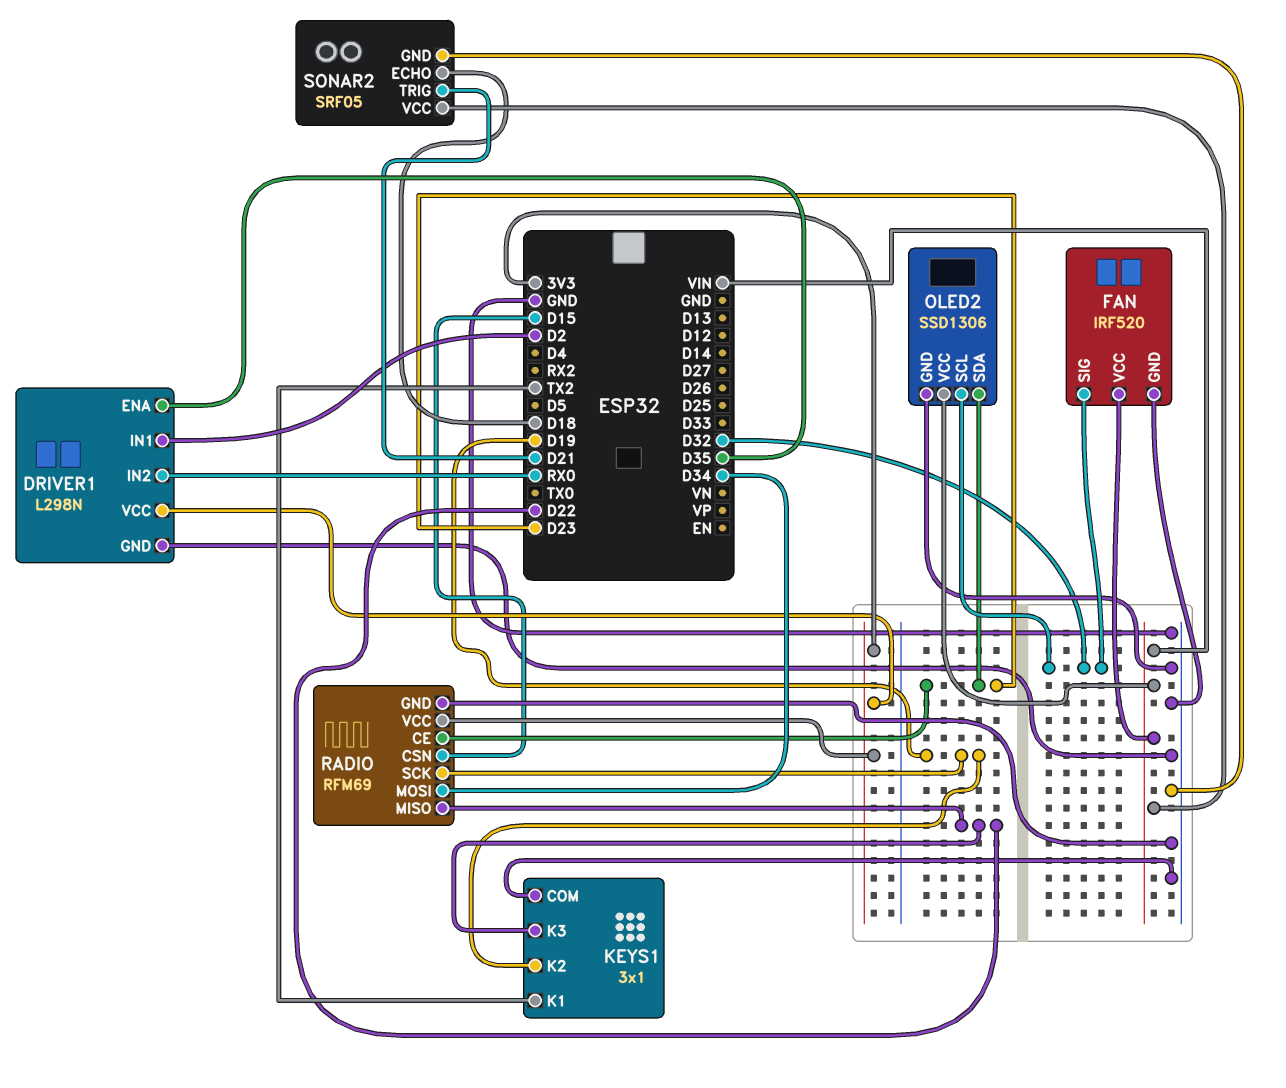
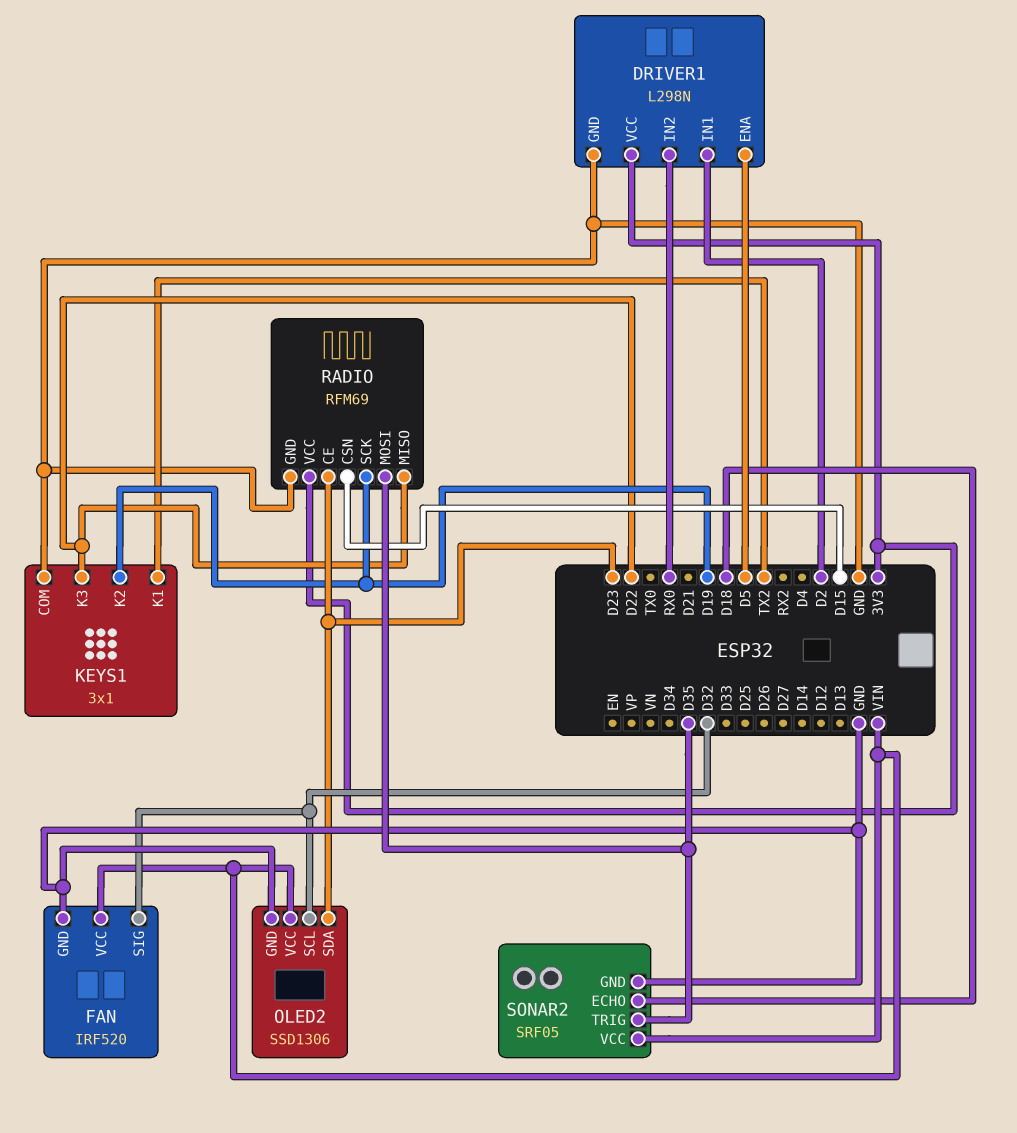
DRIVER1 pin ENA: D35 -> D5
RADIO pin MOSI: D34 -> D35
SONAR2 pin TRIG: D21 -> D35

